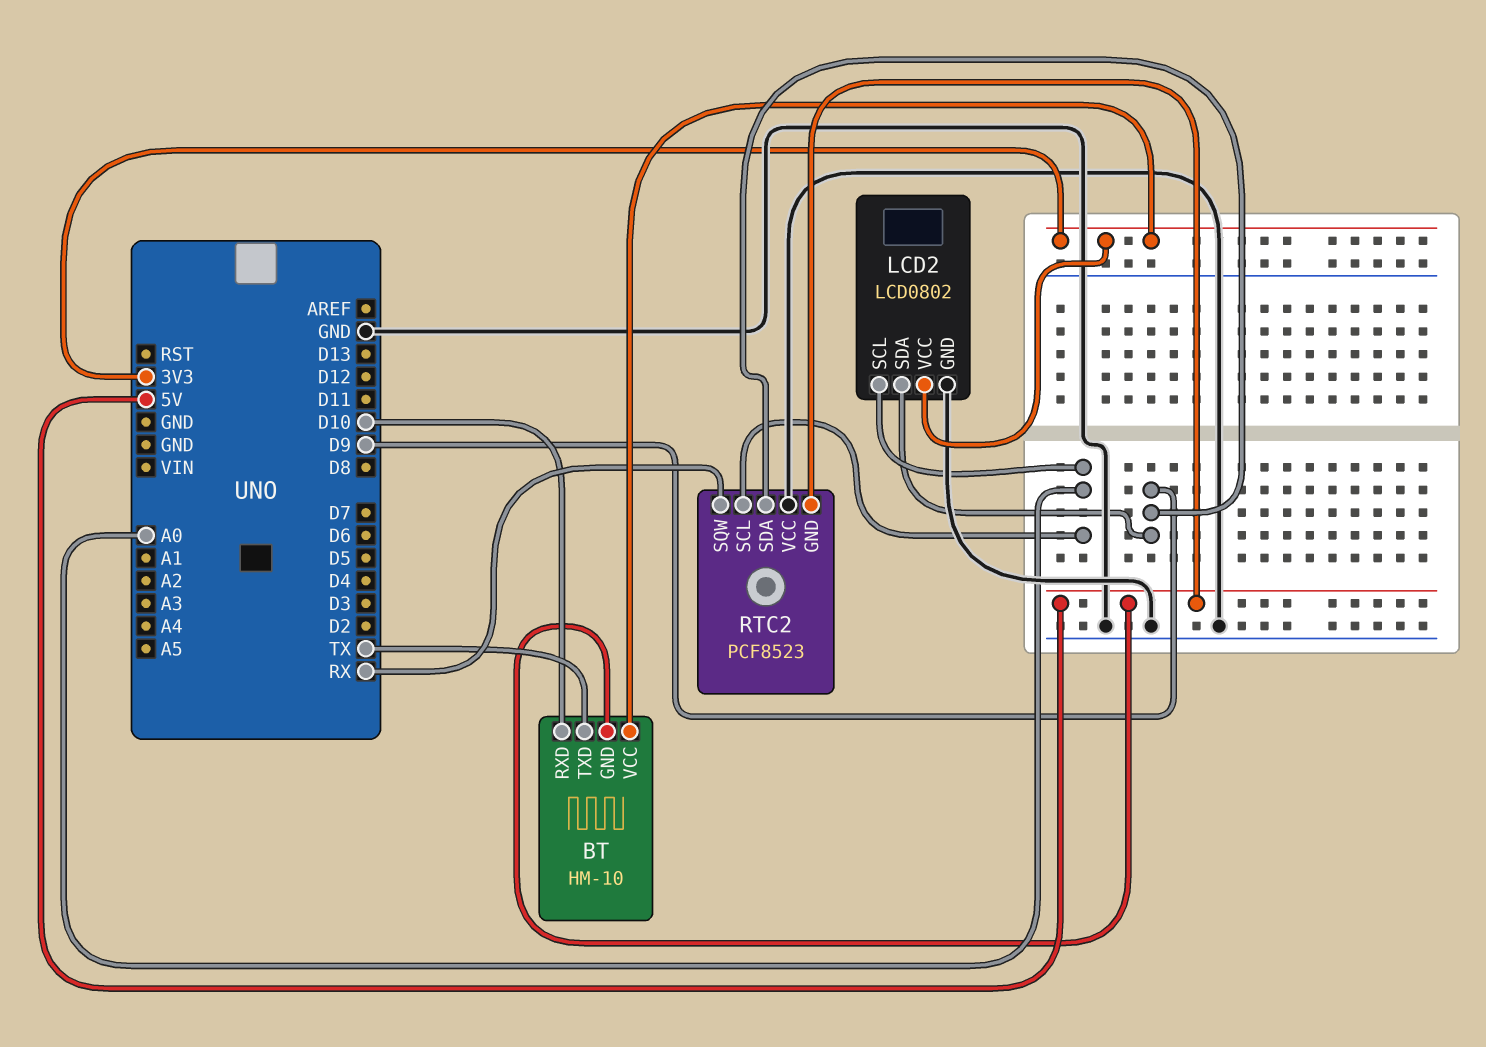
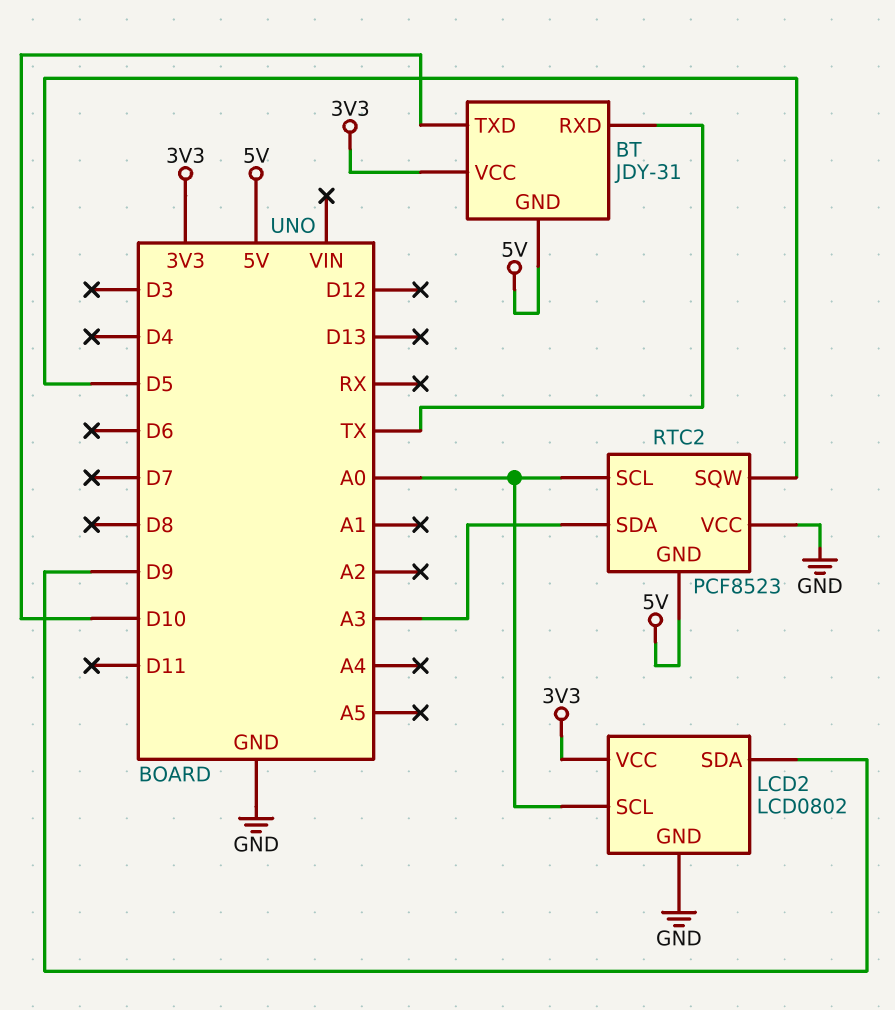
BT: HM-10 -> JDY-31
BT pin RXD: D10 -> TX
BT pin TXD: TX -> D10
RTC2 pin SDA: D9 -> A3
RTC2 pin SQW: RX -> D5

